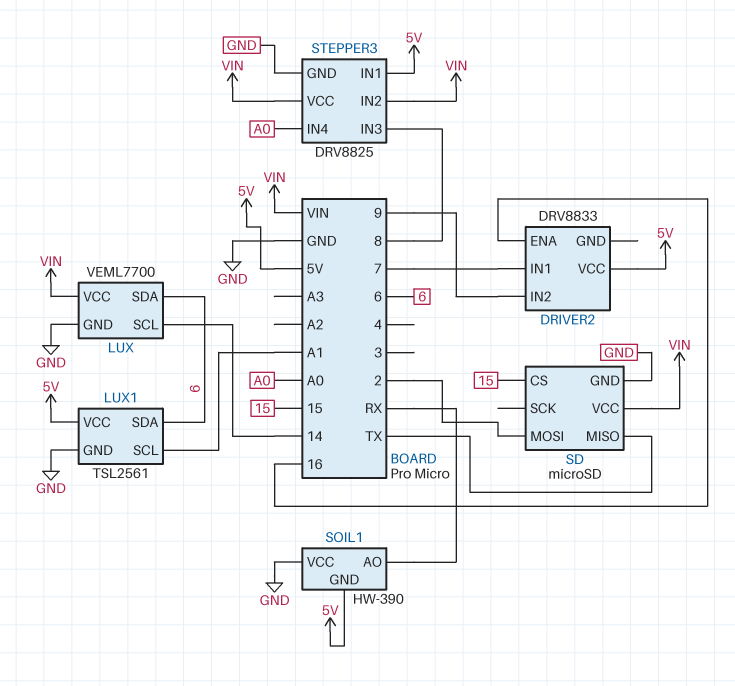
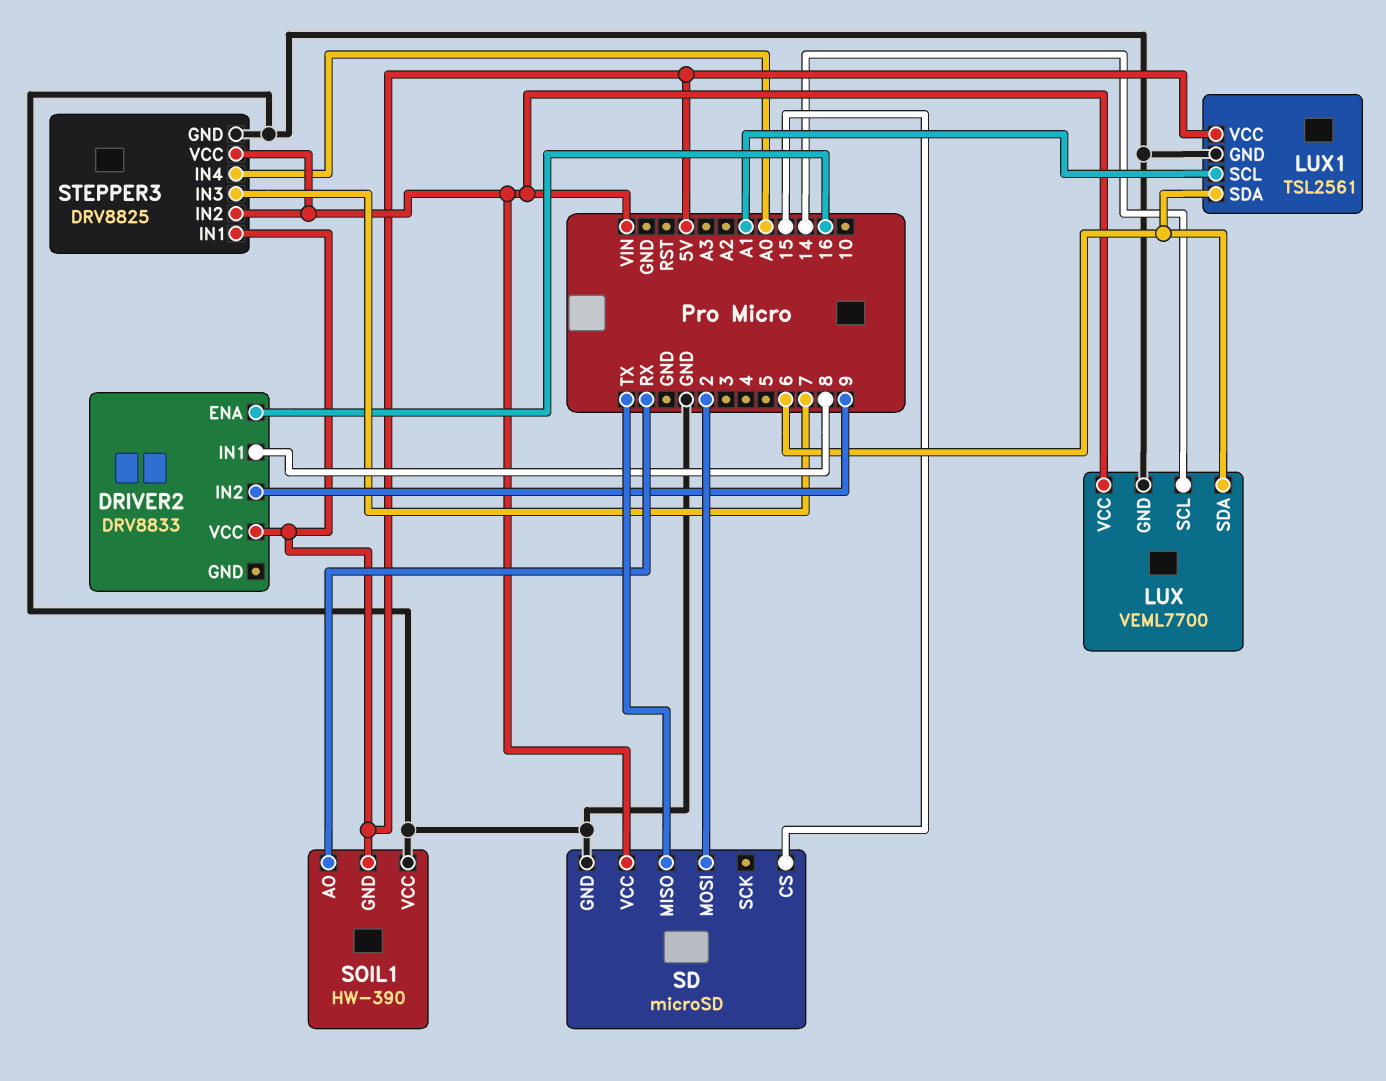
DRIVER2 pin IN1: 7 -> 8
STEPPER3 pin IN3: 8 -> 7

